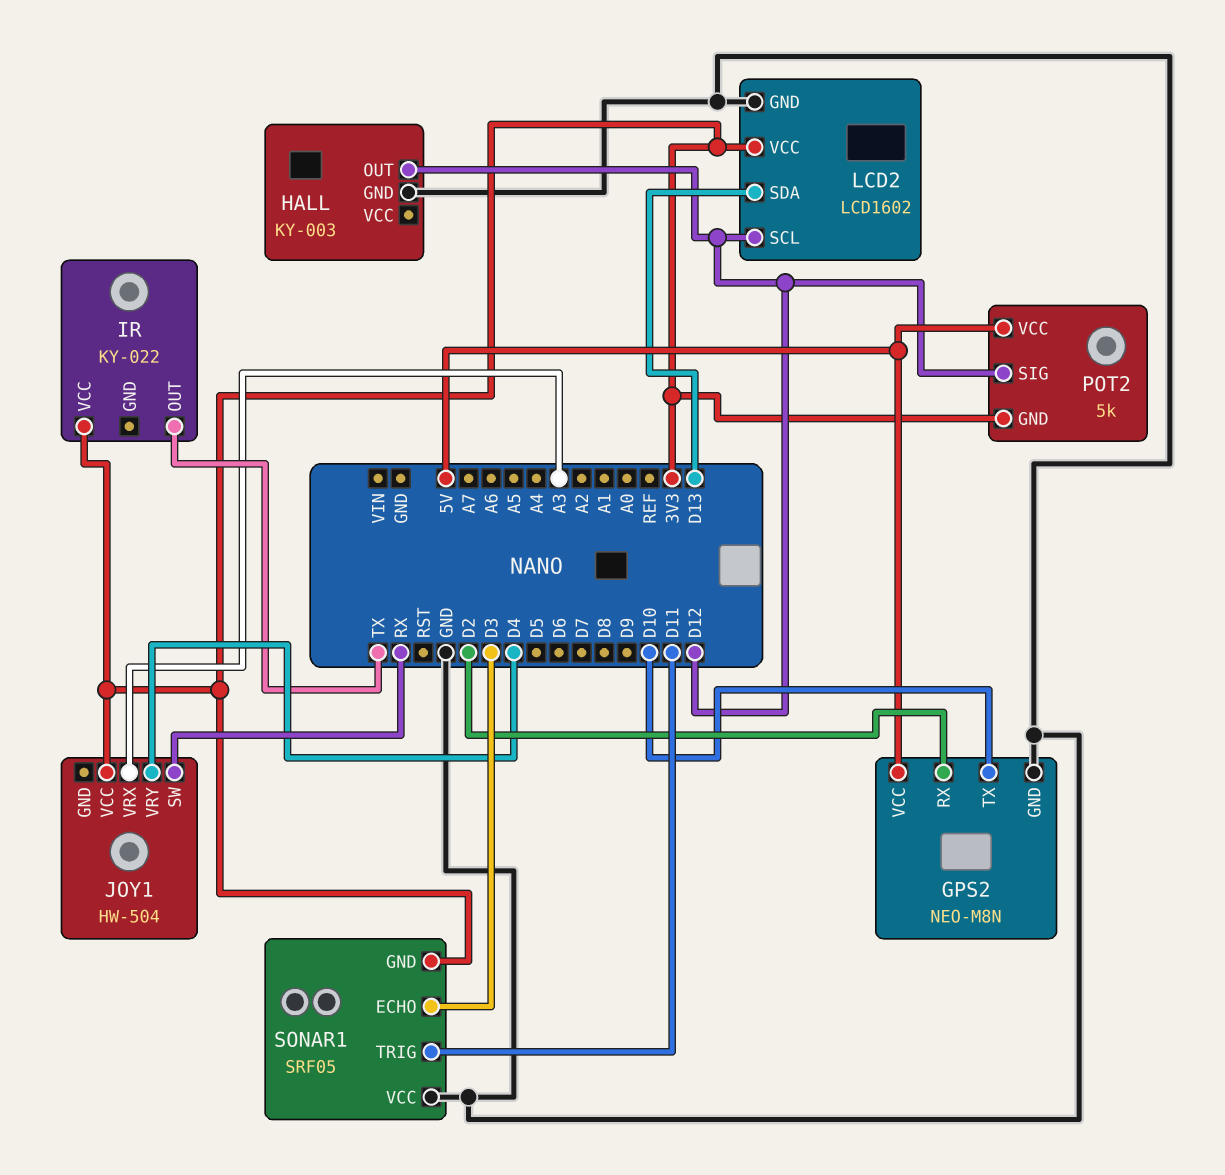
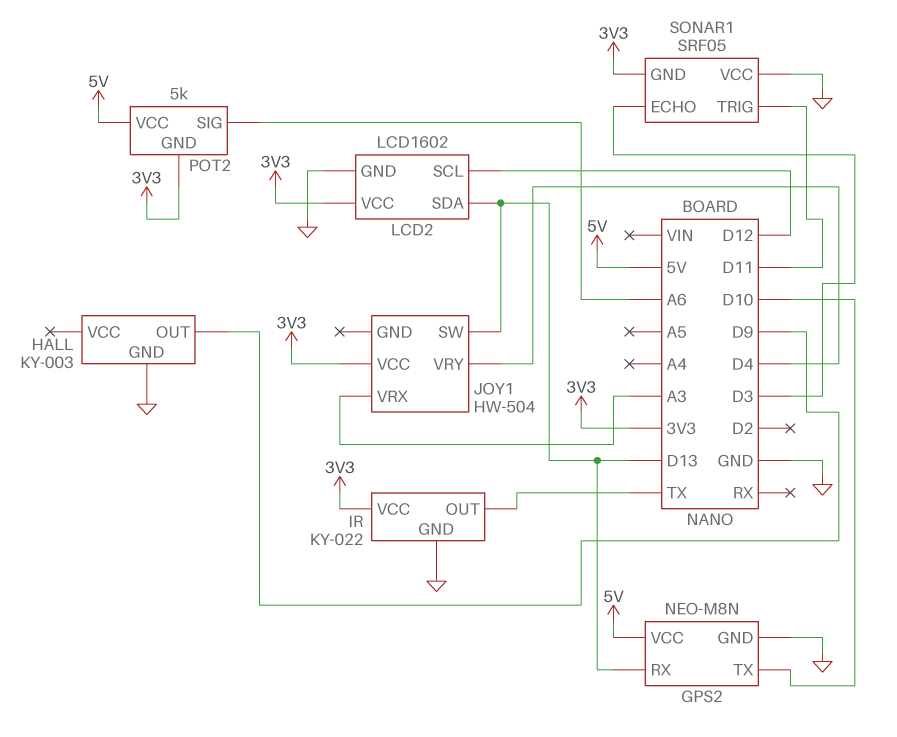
GPS2 pin RX: D2 -> D13
HALL pin OUT: D12 -> D9
IR pin GND: none -> GND
JOY1 pin SW: RX -> D13
POT2 pin SIG: D12 -> A6

